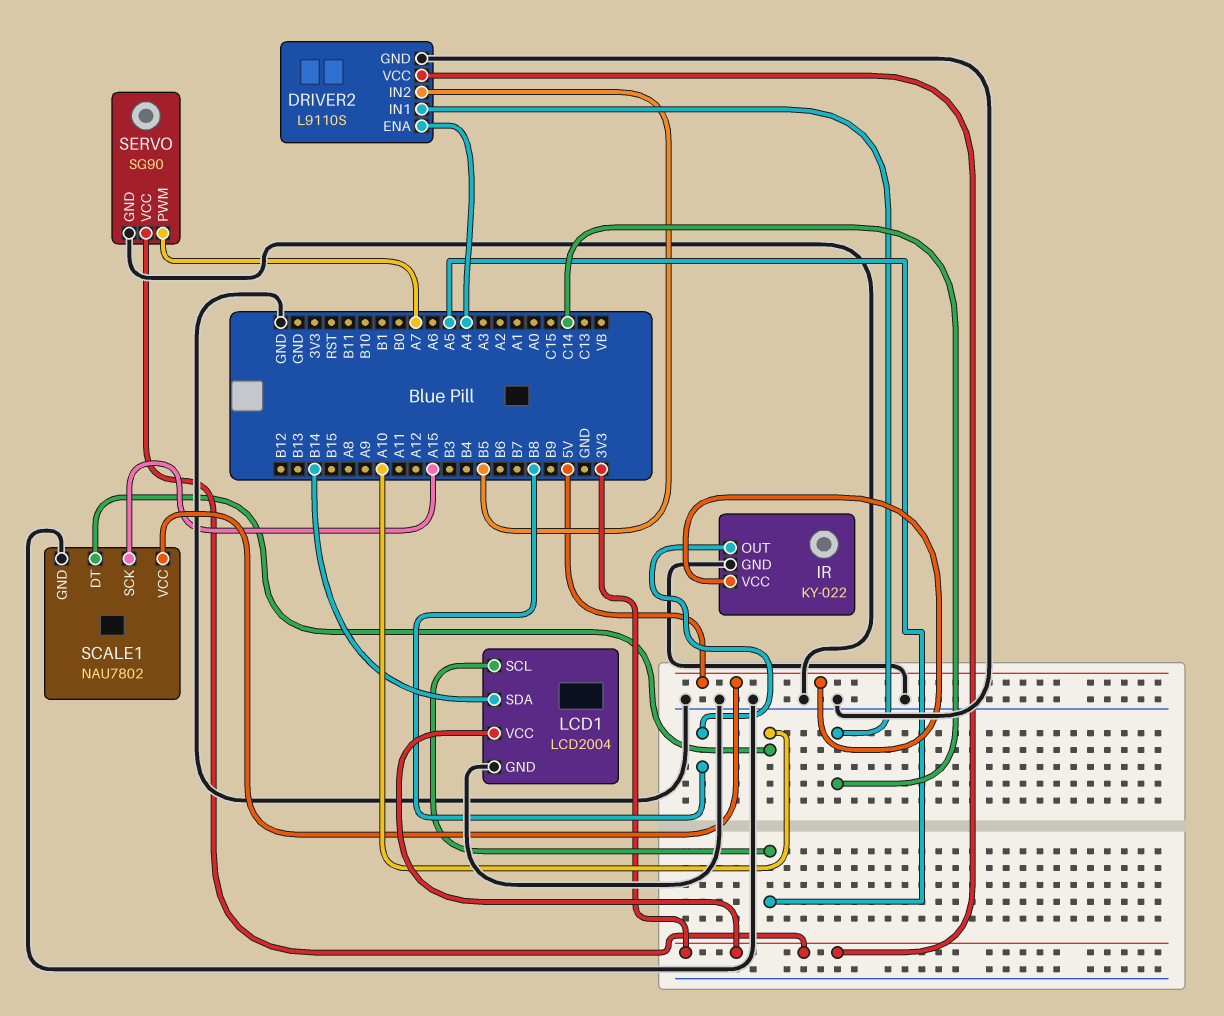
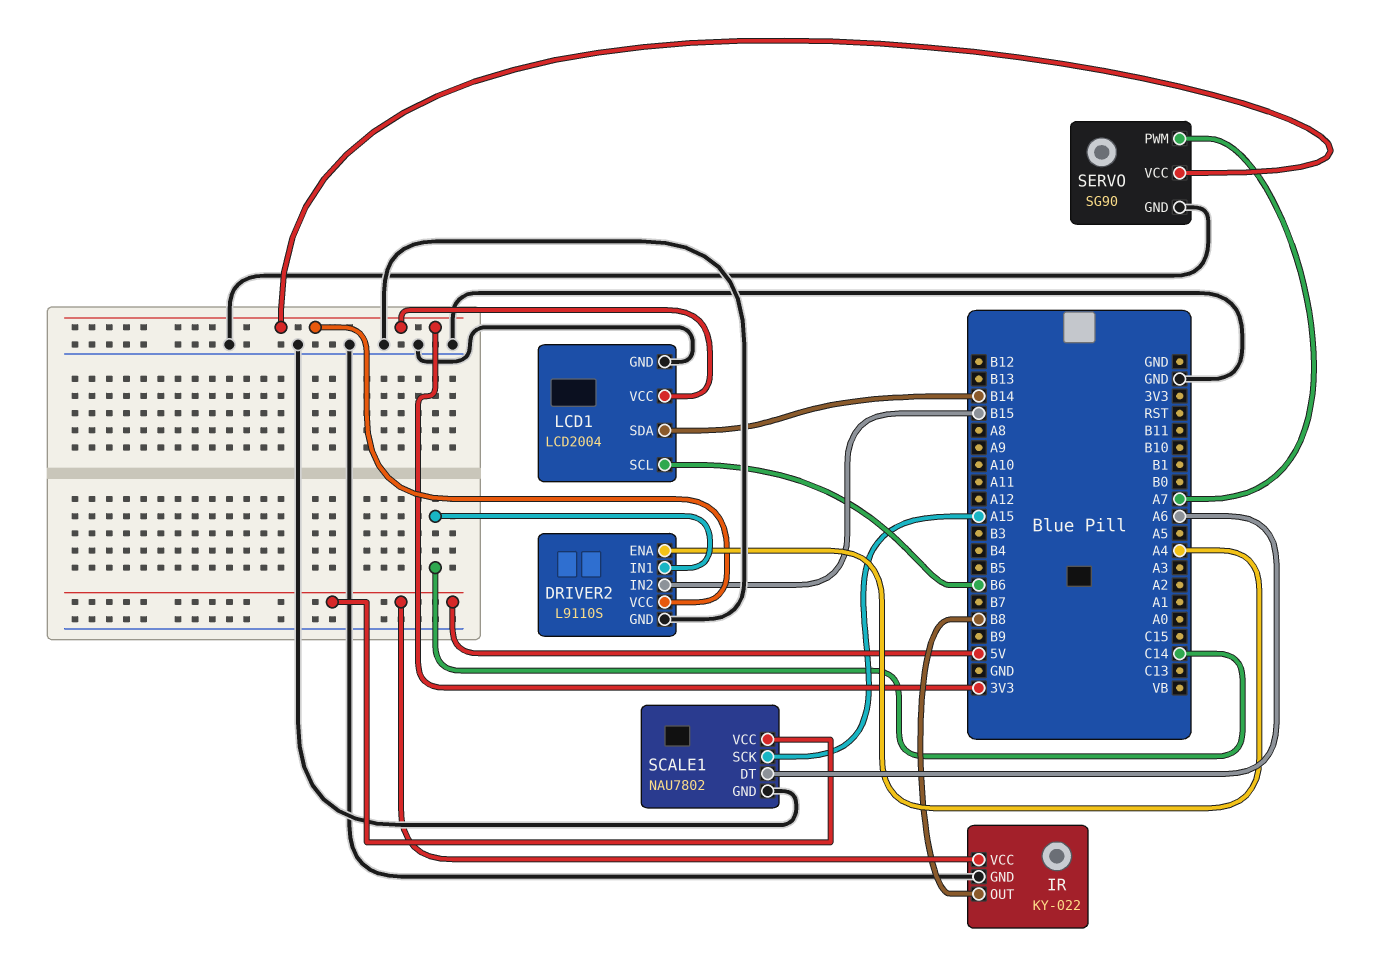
DRIVER2 pin IN2: B5 -> B15
LCD1 pin SCL: A5 -> B6
SCALE1 pin DT: A10 -> A6

